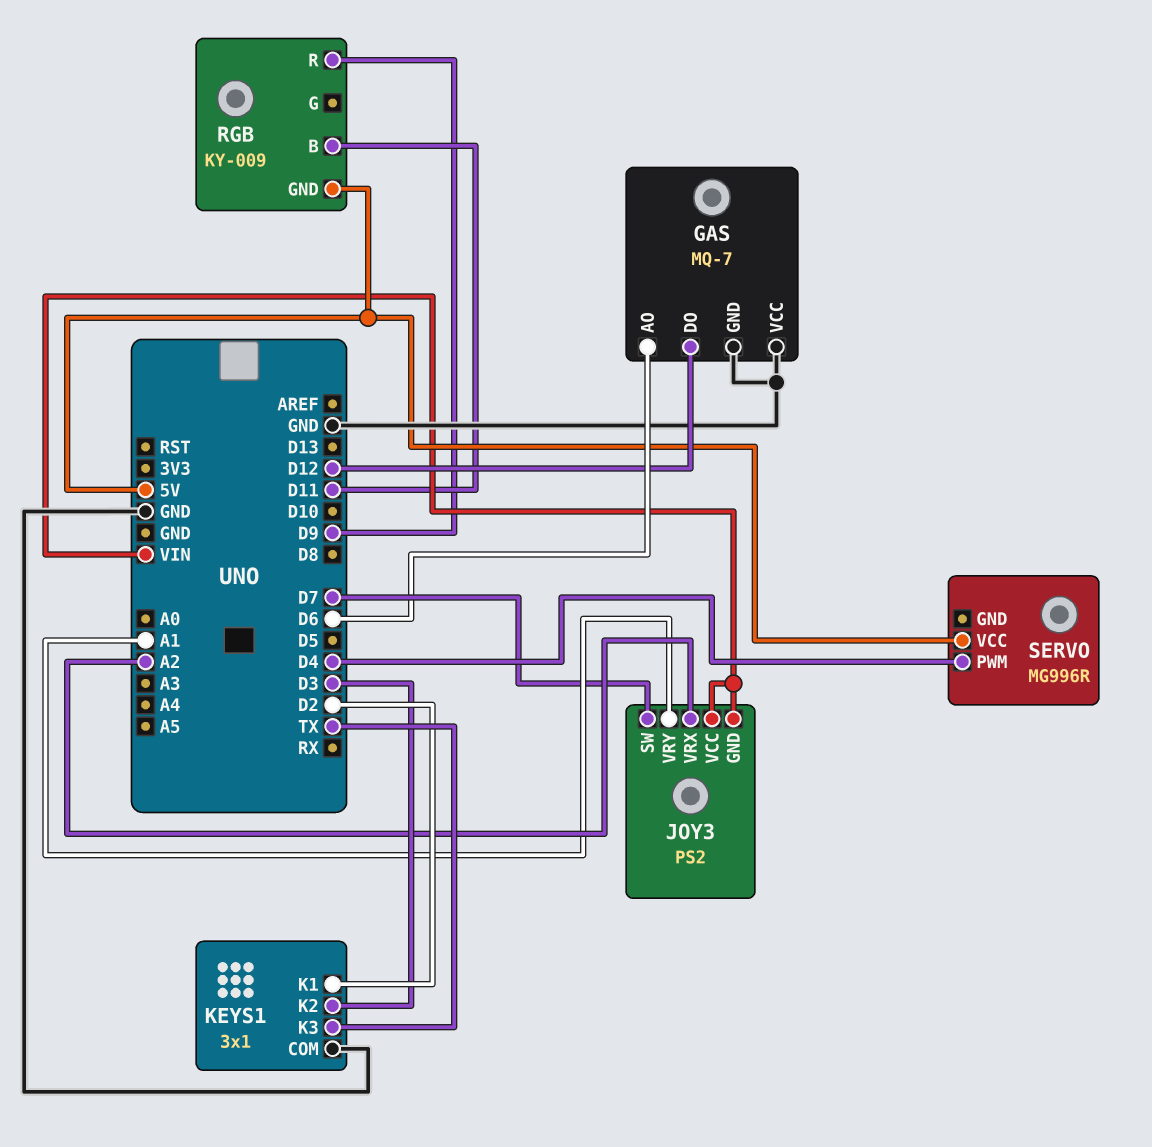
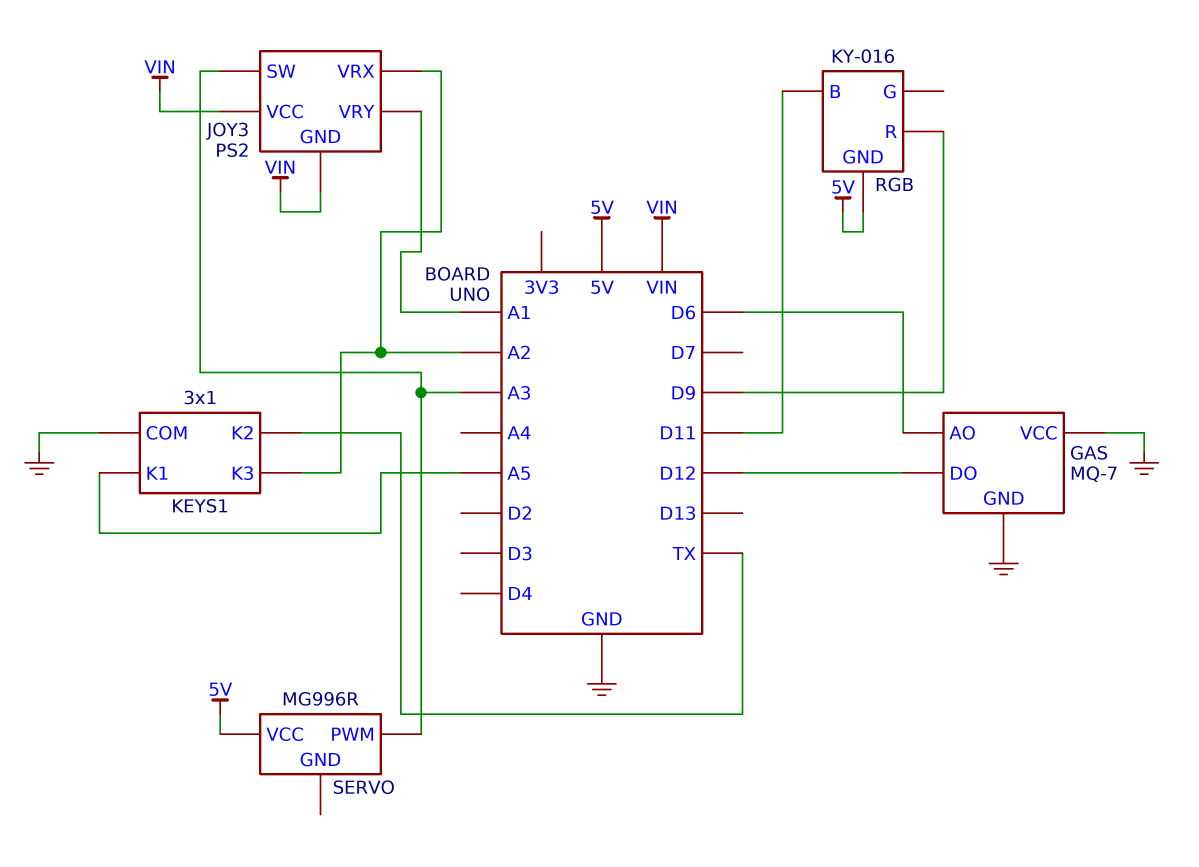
JOY3 pin SW: D7 -> A3
KEYS1 pin K1: D2 -> A5
KEYS1 pin K2: D3 -> TX
KEYS1 pin K3: TX -> A2
RGB: KY-009 -> KY-016
SERVO pin PWM: D4 -> A3

